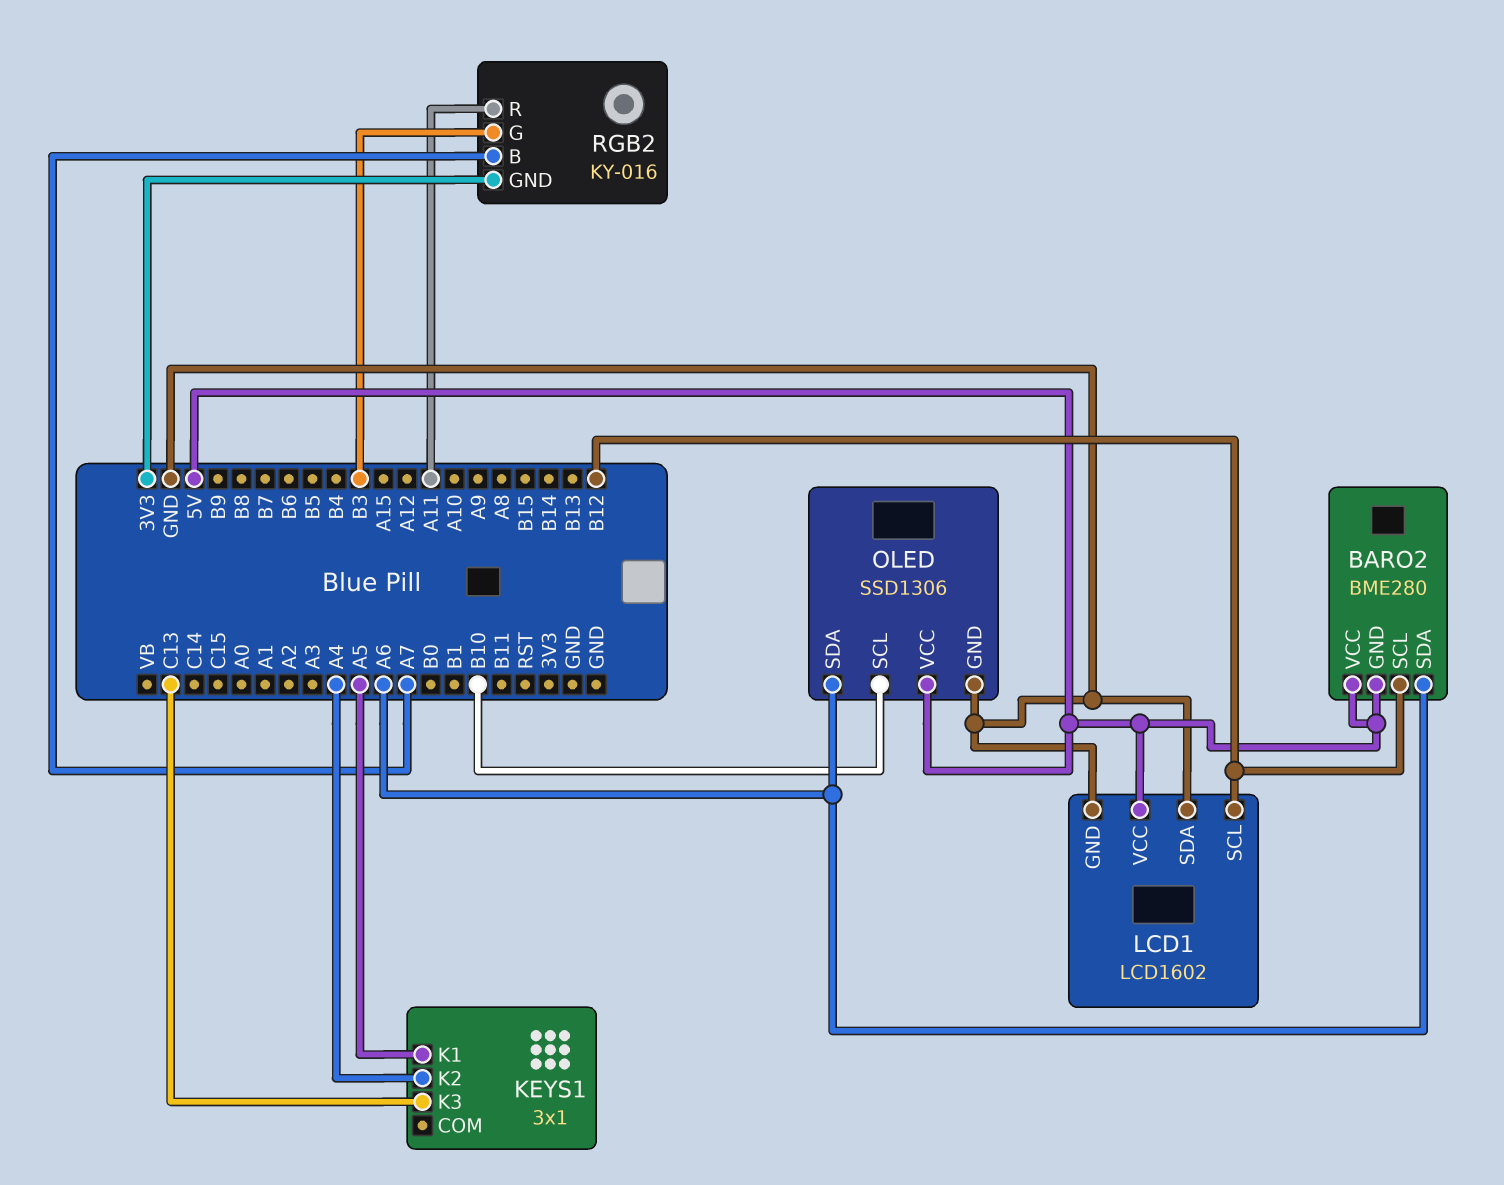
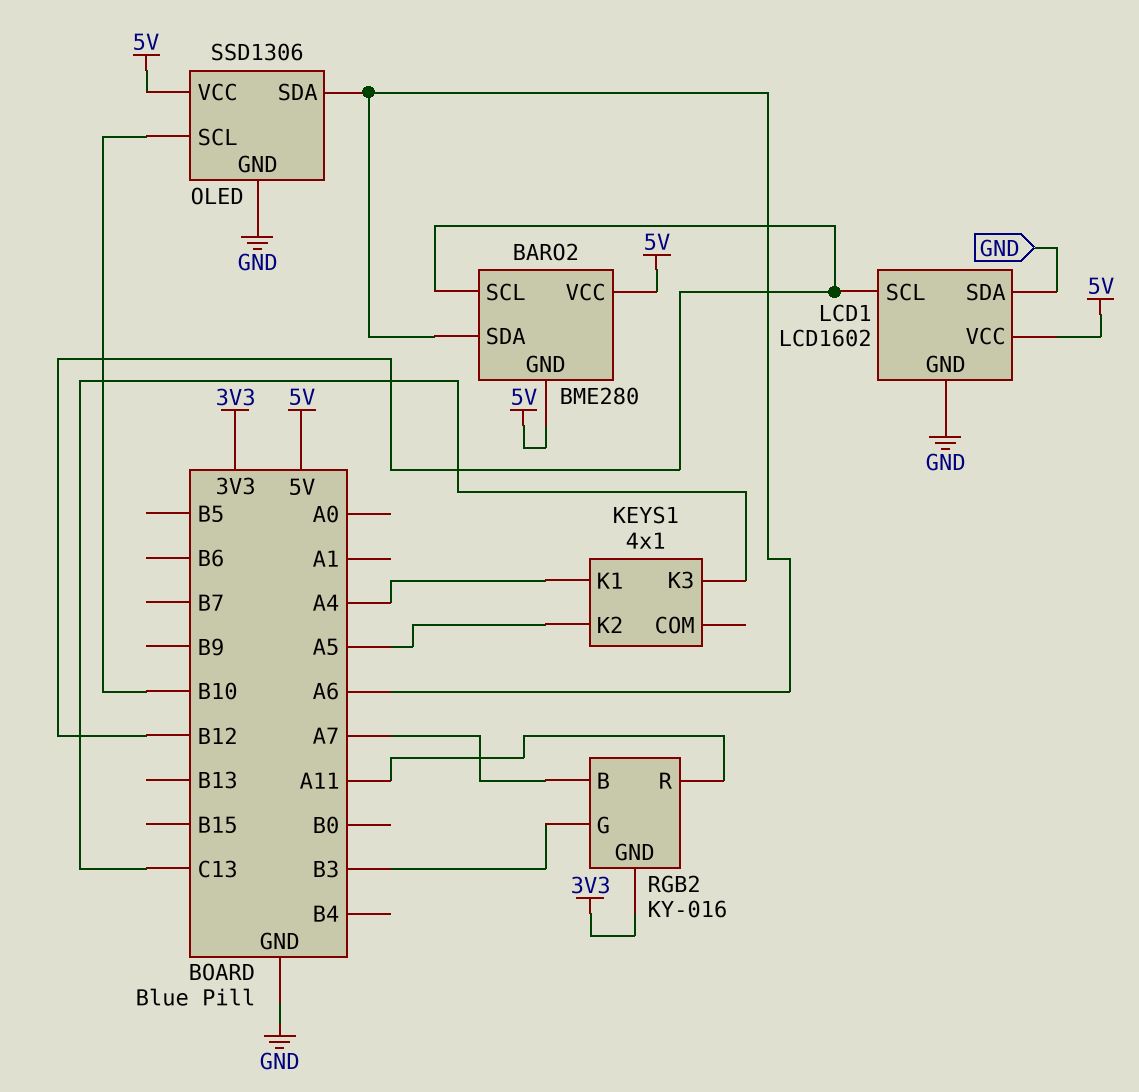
KEYS1: 3x1 -> 4x1
KEYS1 pin K1: A5 -> A4
KEYS1 pin K2: A4 -> A5

